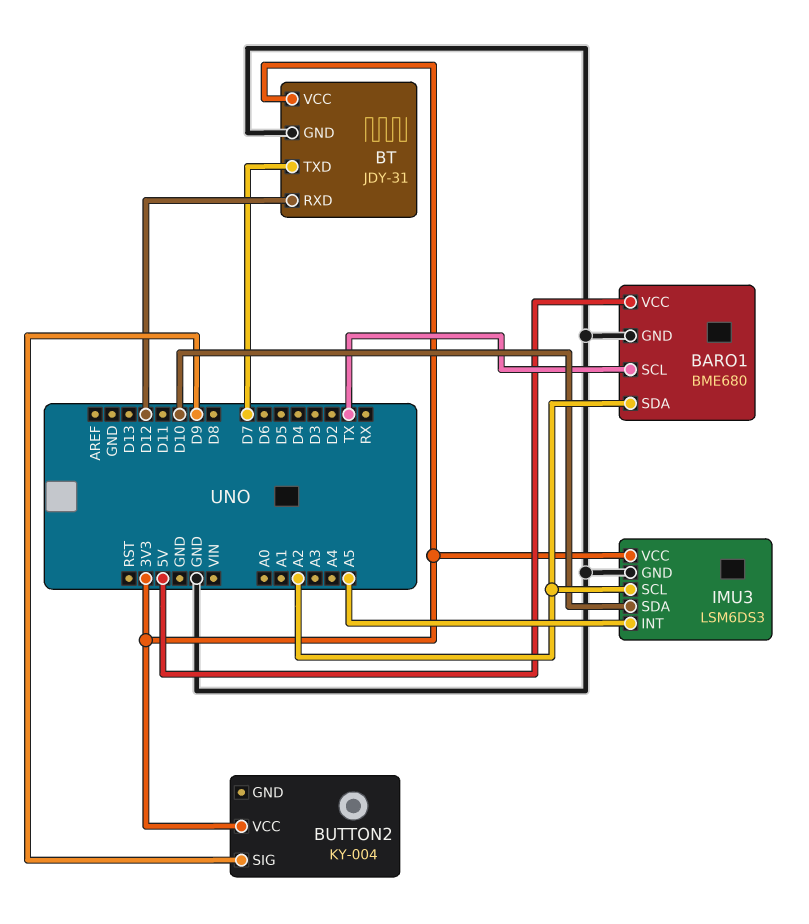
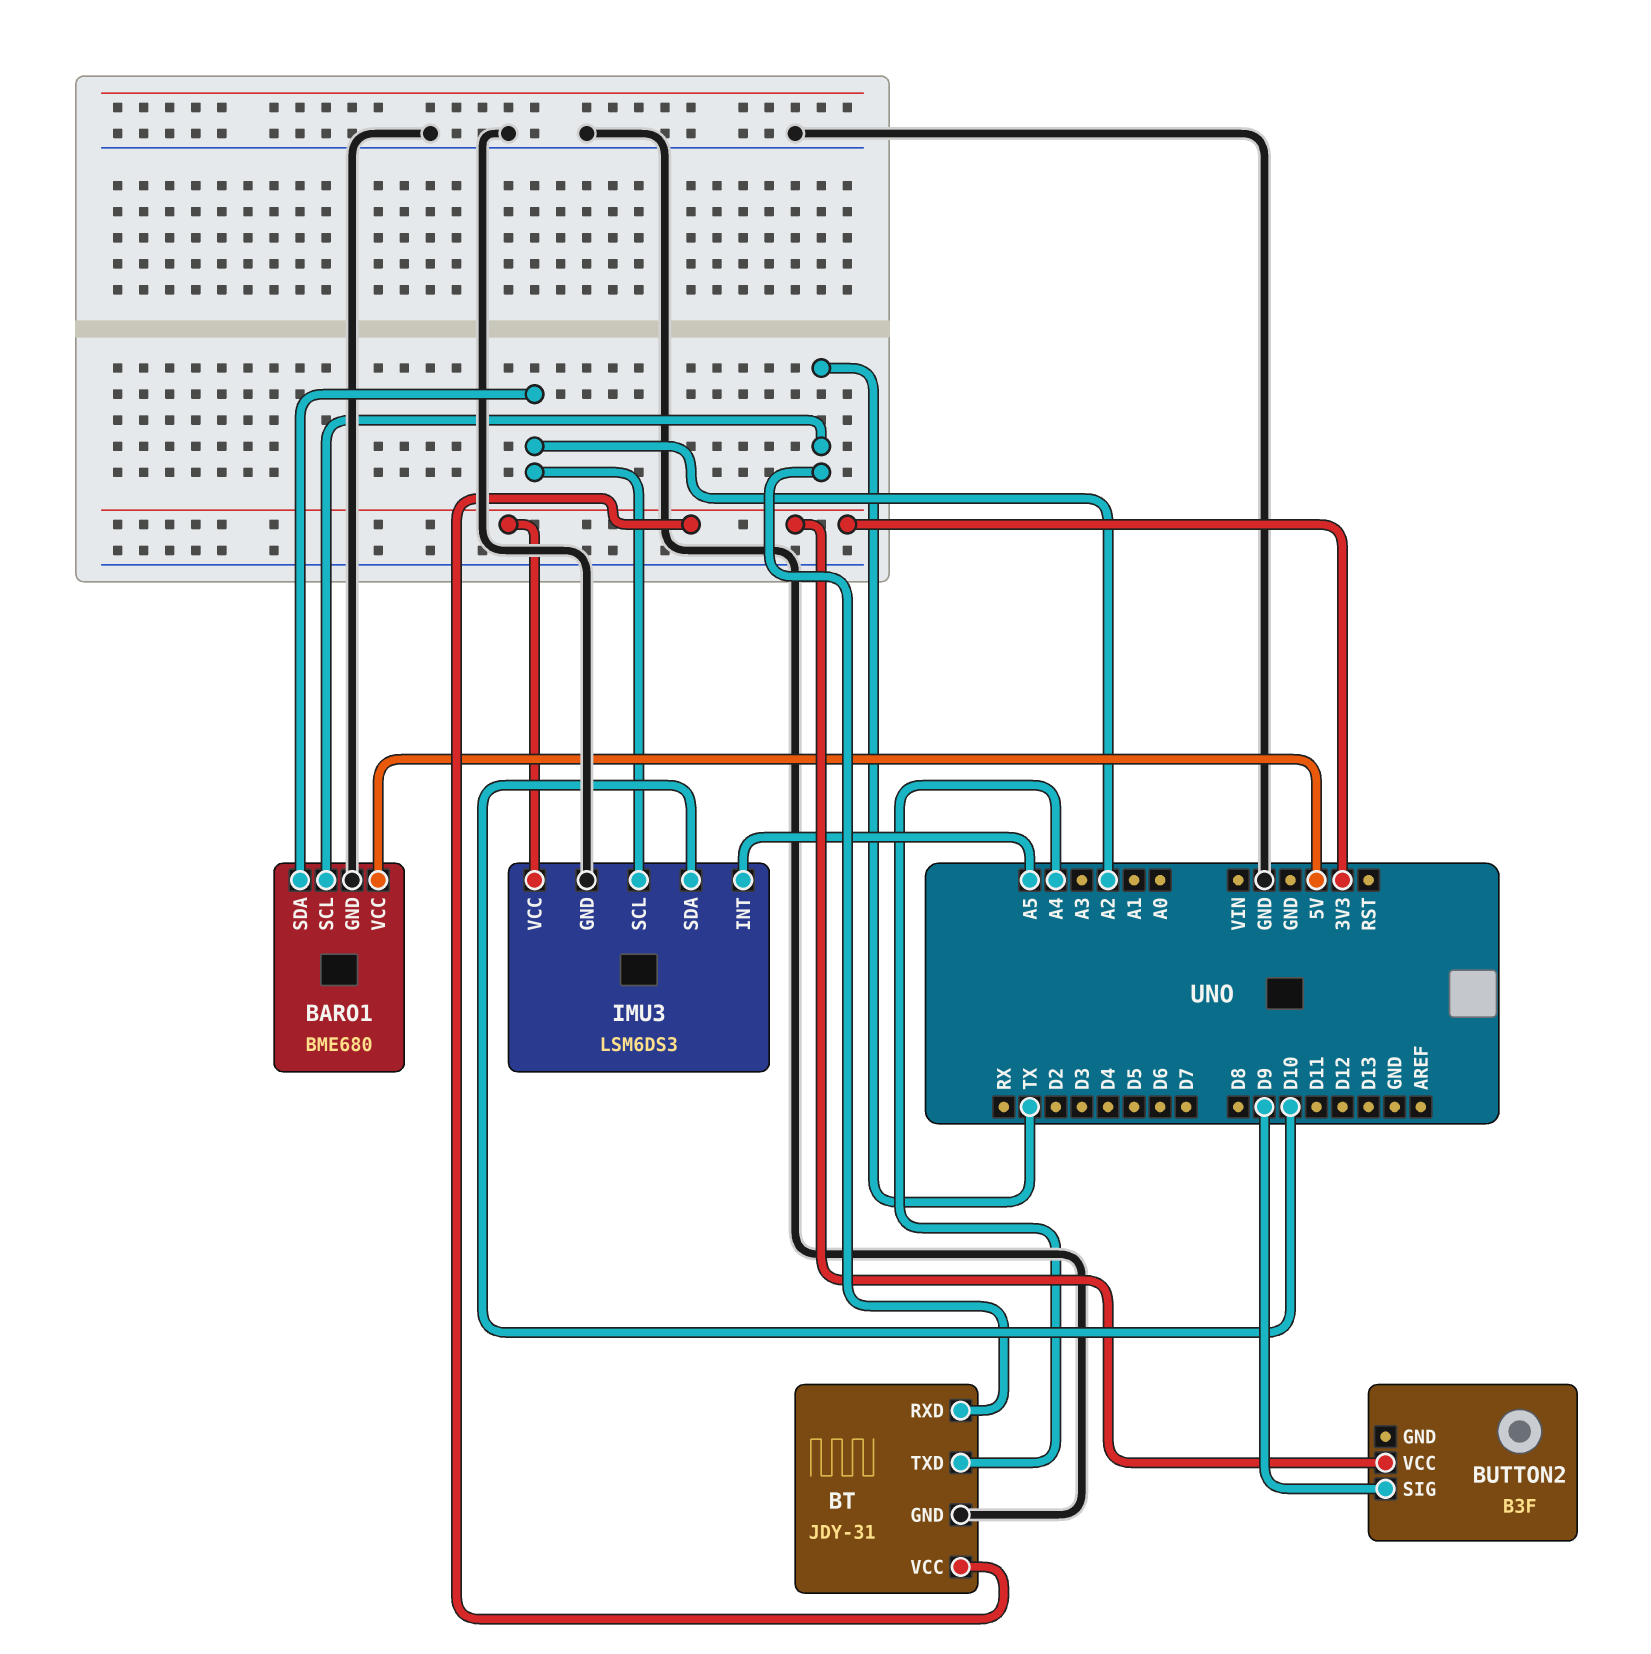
BT pin RXD: D12 -> TX
BT pin TXD: D7 -> A4
BUTTON2: KY-004 -> B3F

